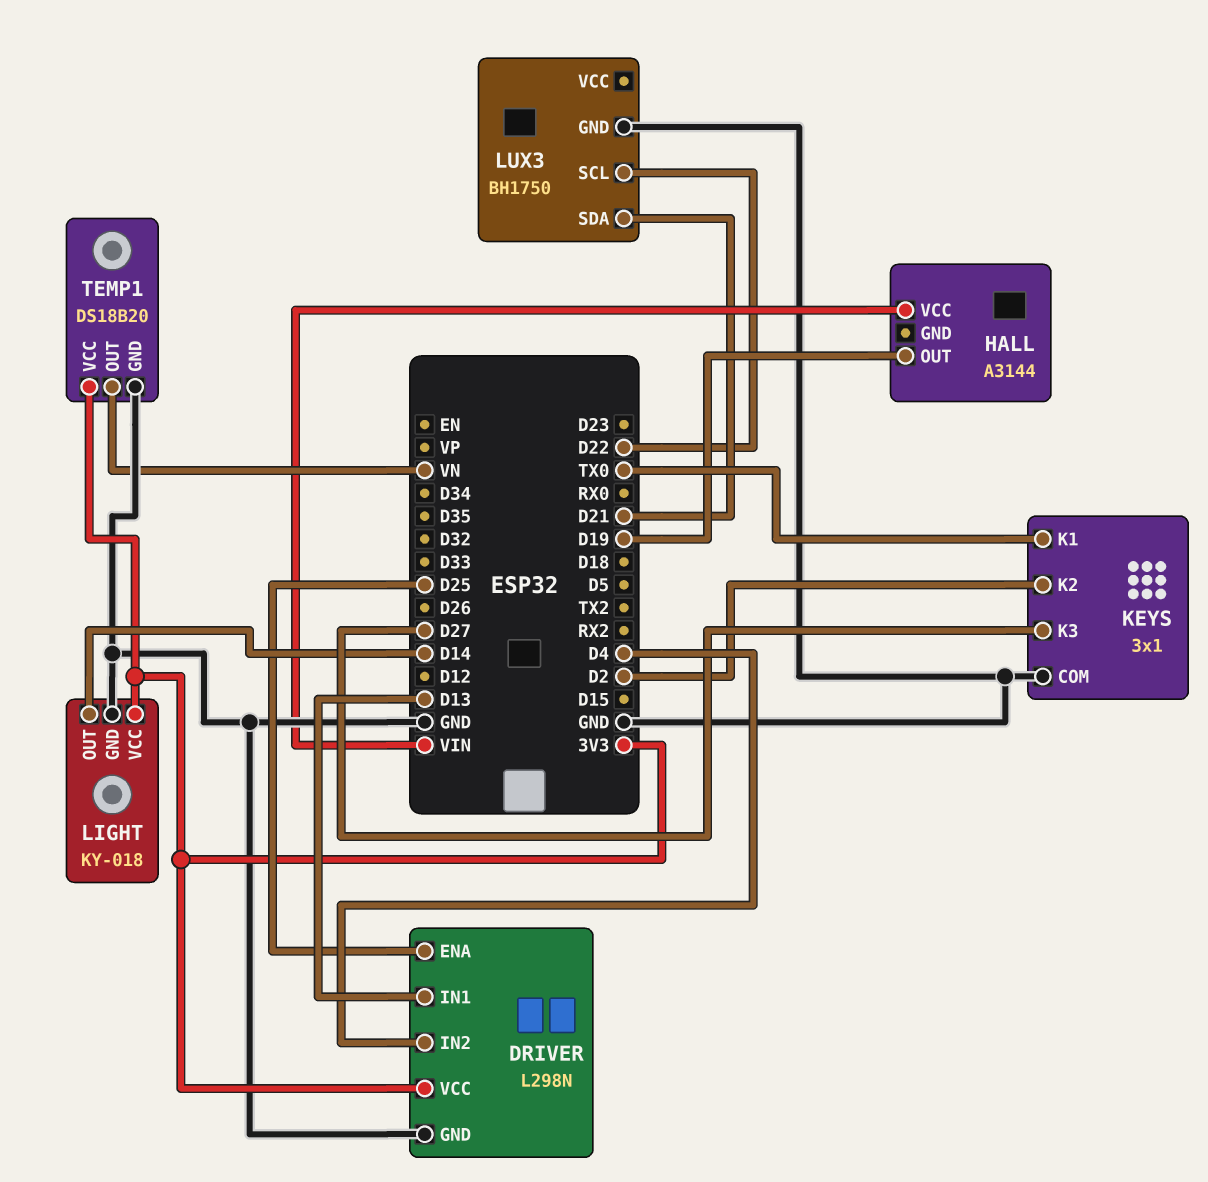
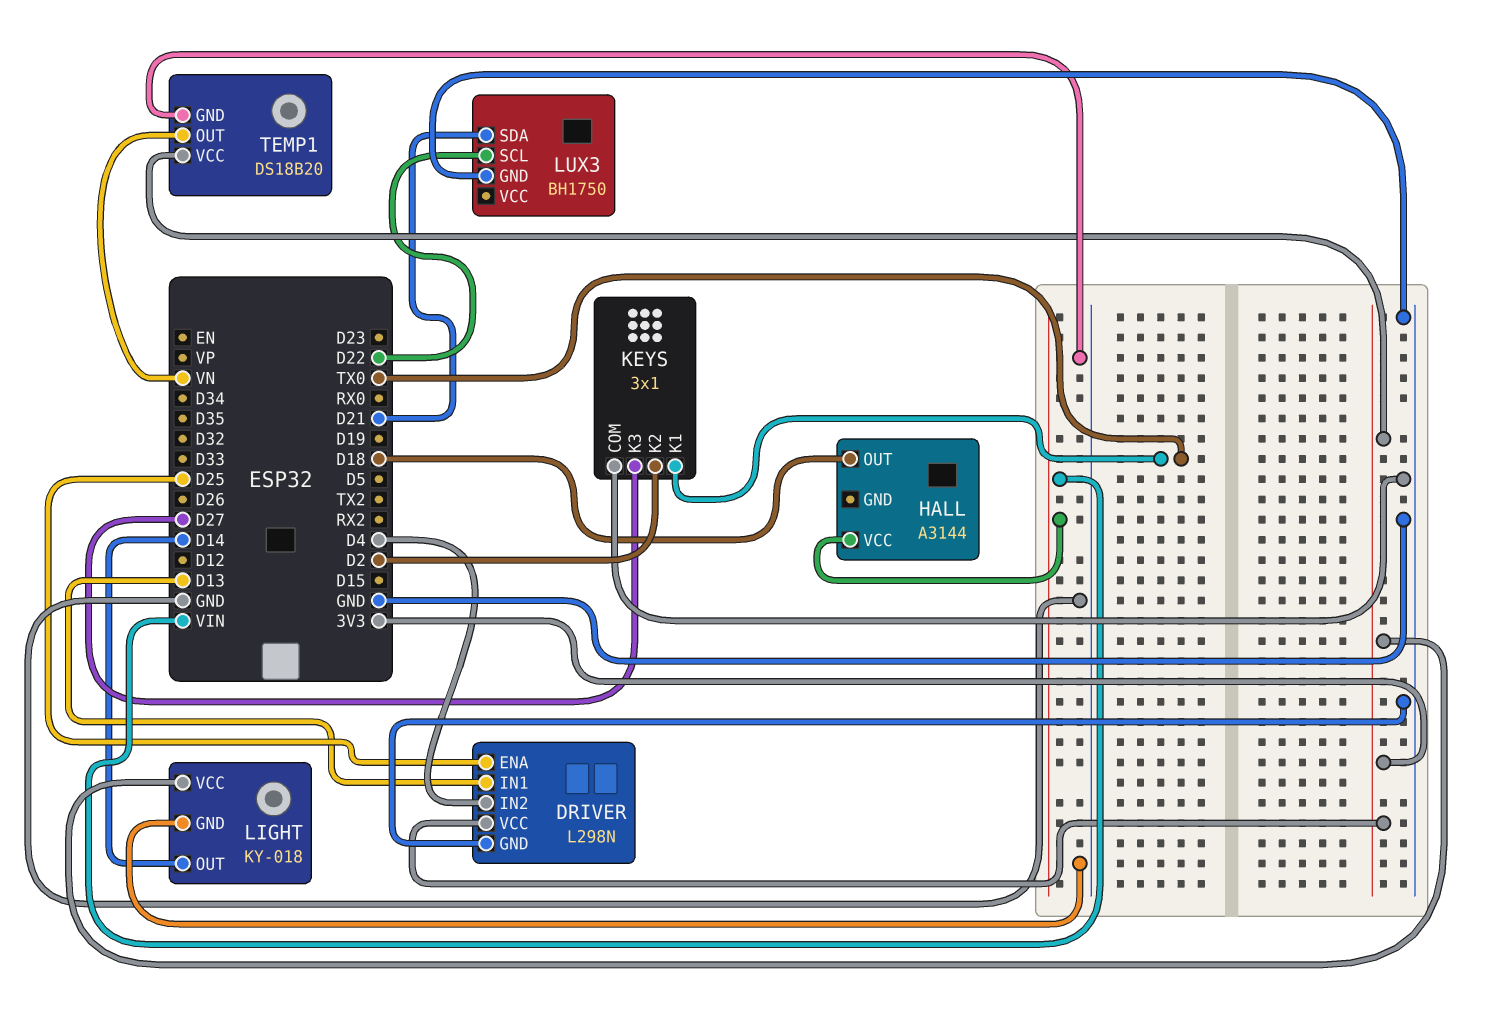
HALL pin OUT: D19 -> D18

